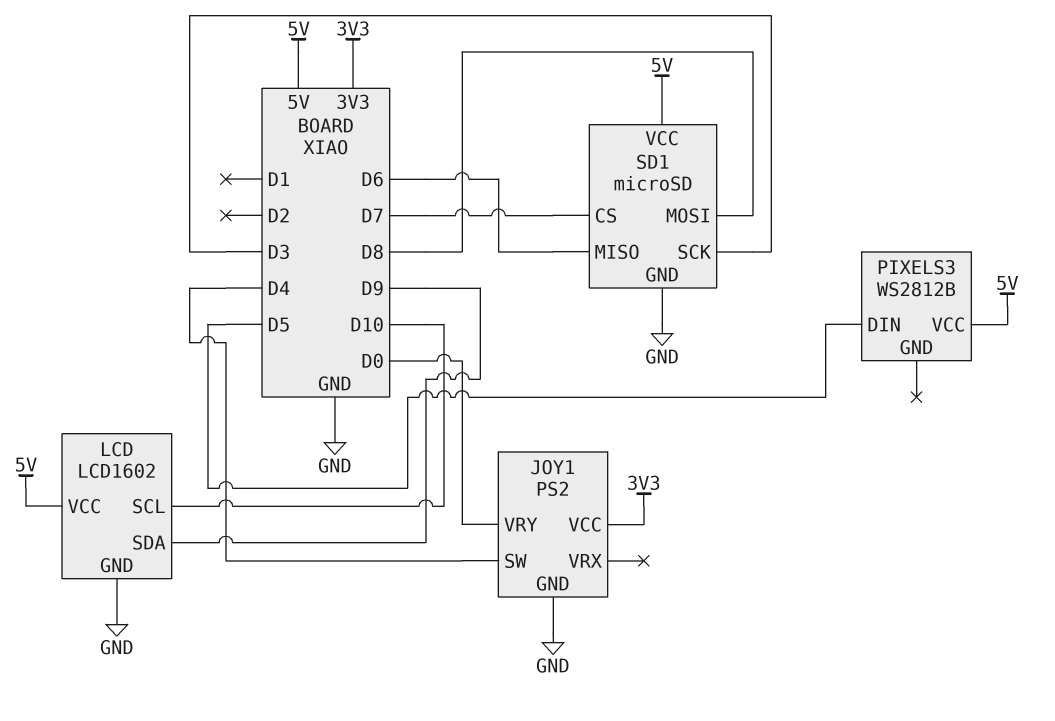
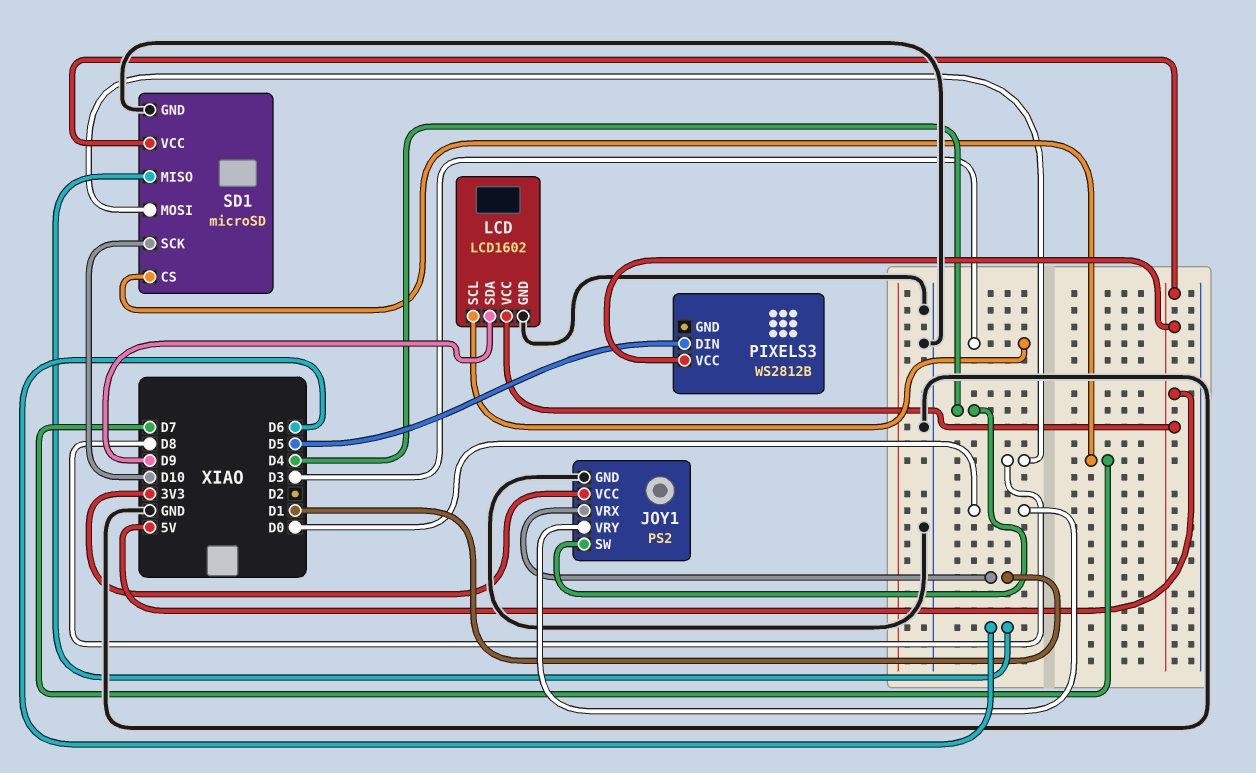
JOY1 pin VRX: none -> D1
LCD pin SCL: D10 -> D3
SD1 pin SCK: D3 -> D10

